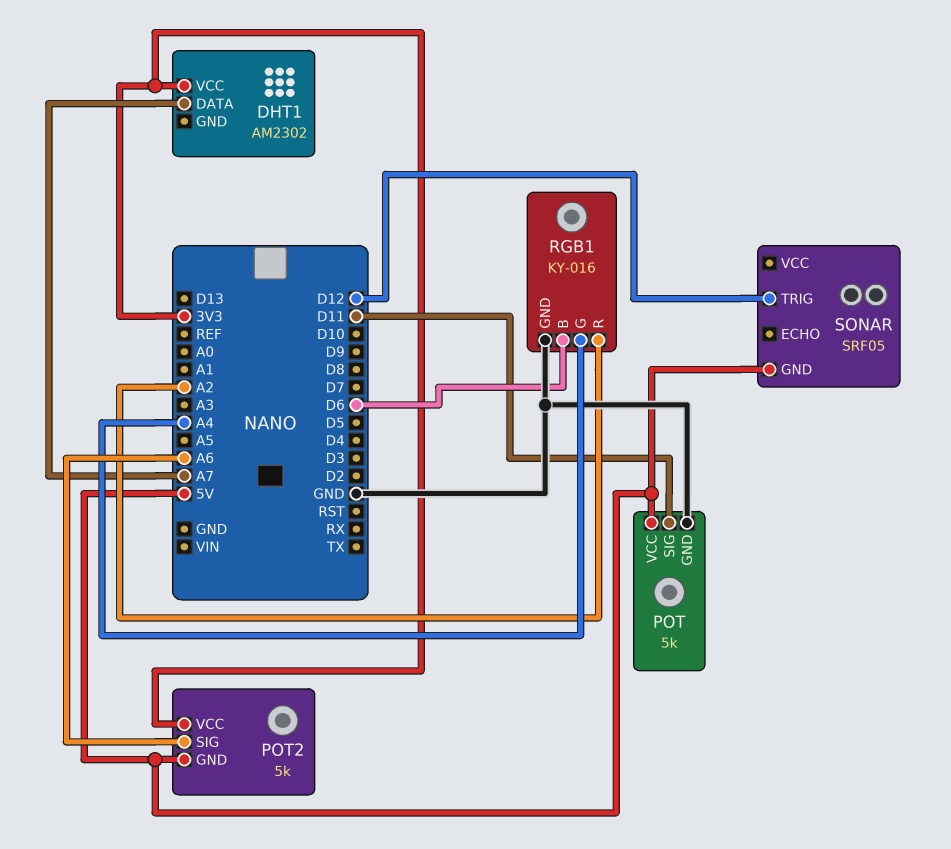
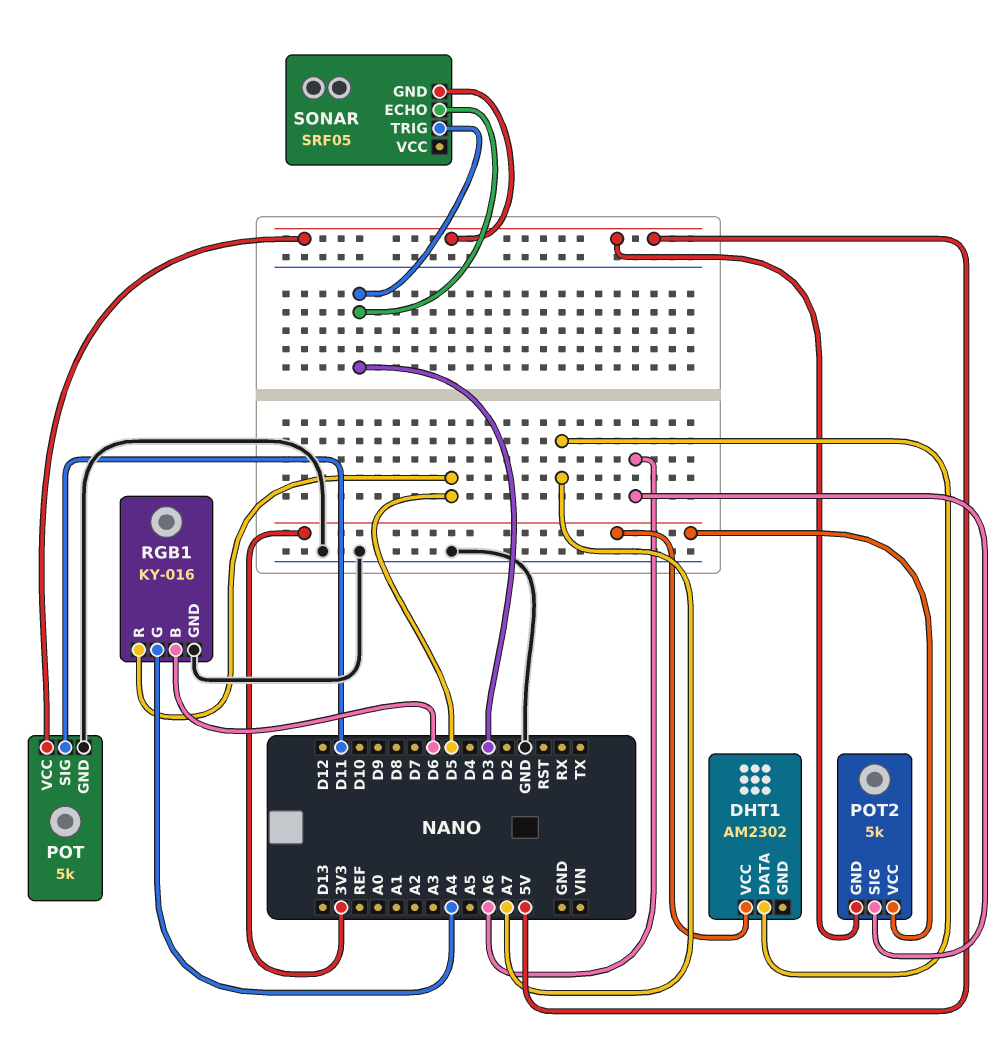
RGB1 pin R: A2 -> D5
SONAR pin ECHO: none -> D3
SONAR pin TRIG: D12 -> D3

